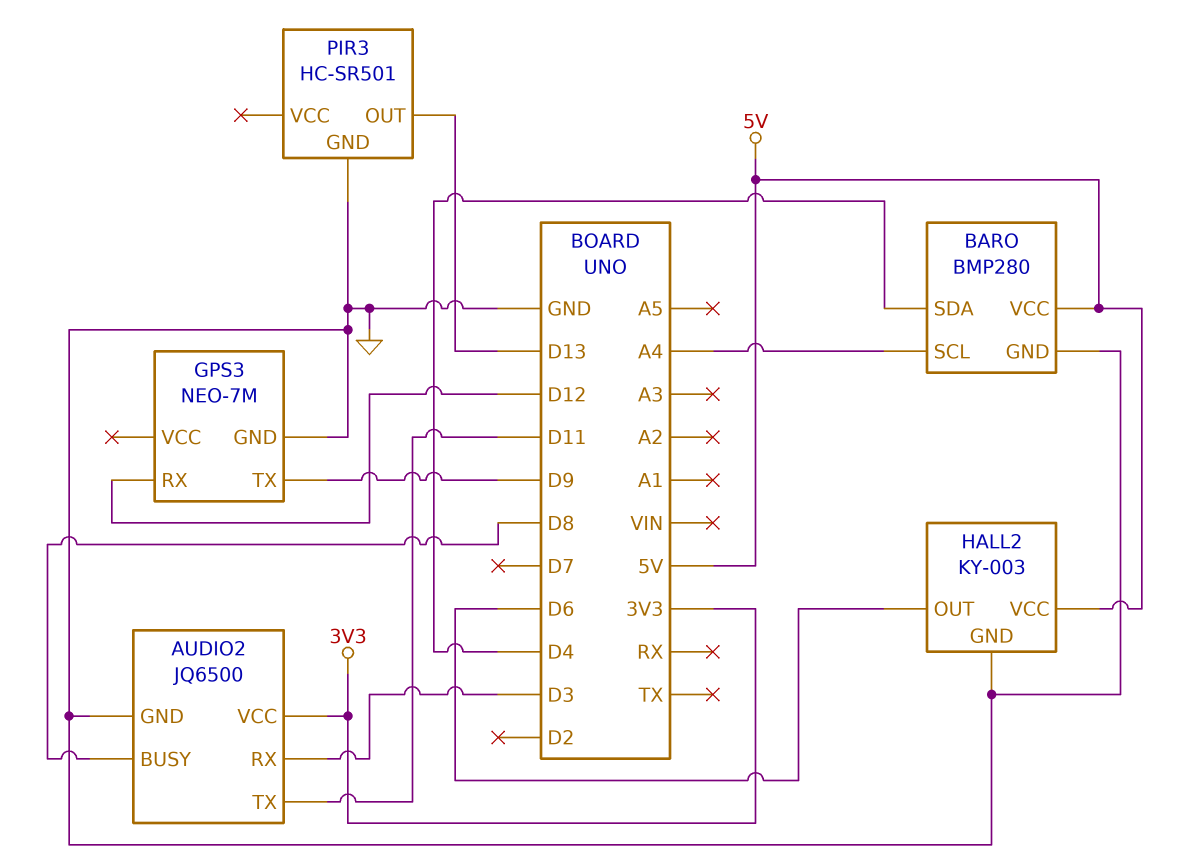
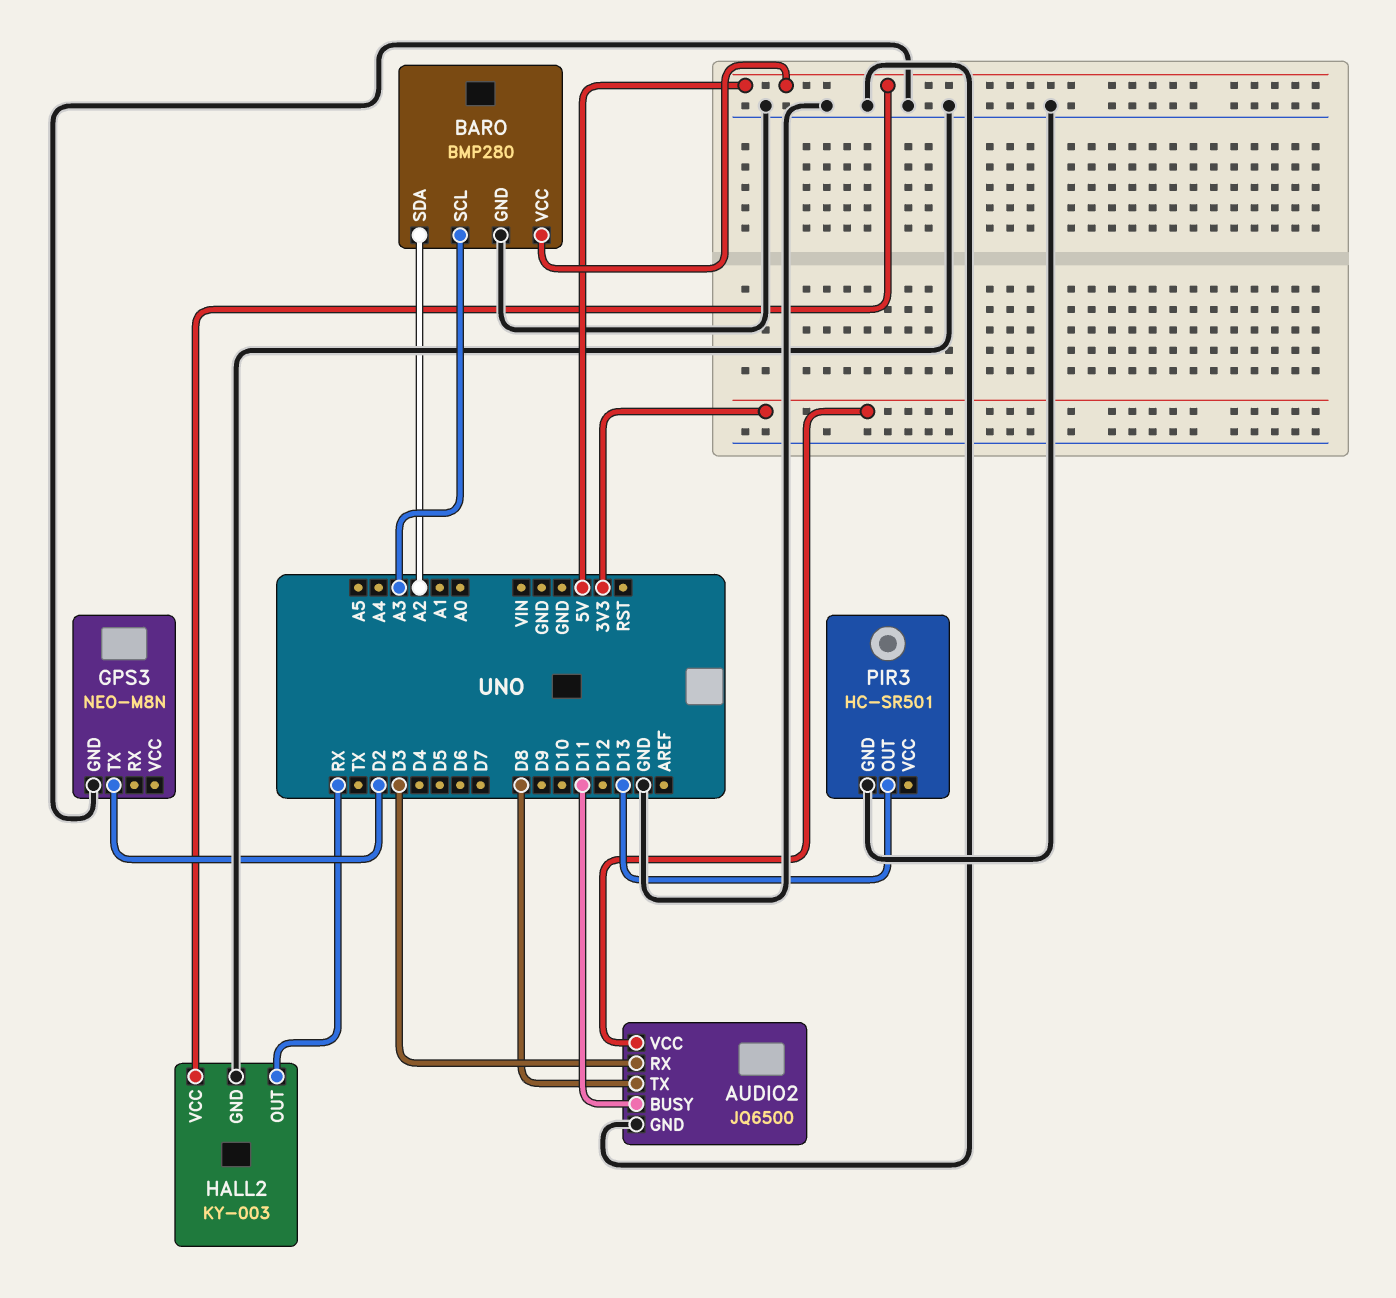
AUDIO2 pin BUSY: D8 -> D11
AUDIO2 pin TX: D11 -> D8
BARO pin SCL: A4 -> A3
BARO pin SDA: D4 -> A2
GPS3: NEO-7M -> NEO-M8N
GPS3 pin RX: D12 -> none
GPS3 pin TX: D9 -> D2
HALL2 pin OUT: D6 -> RX

